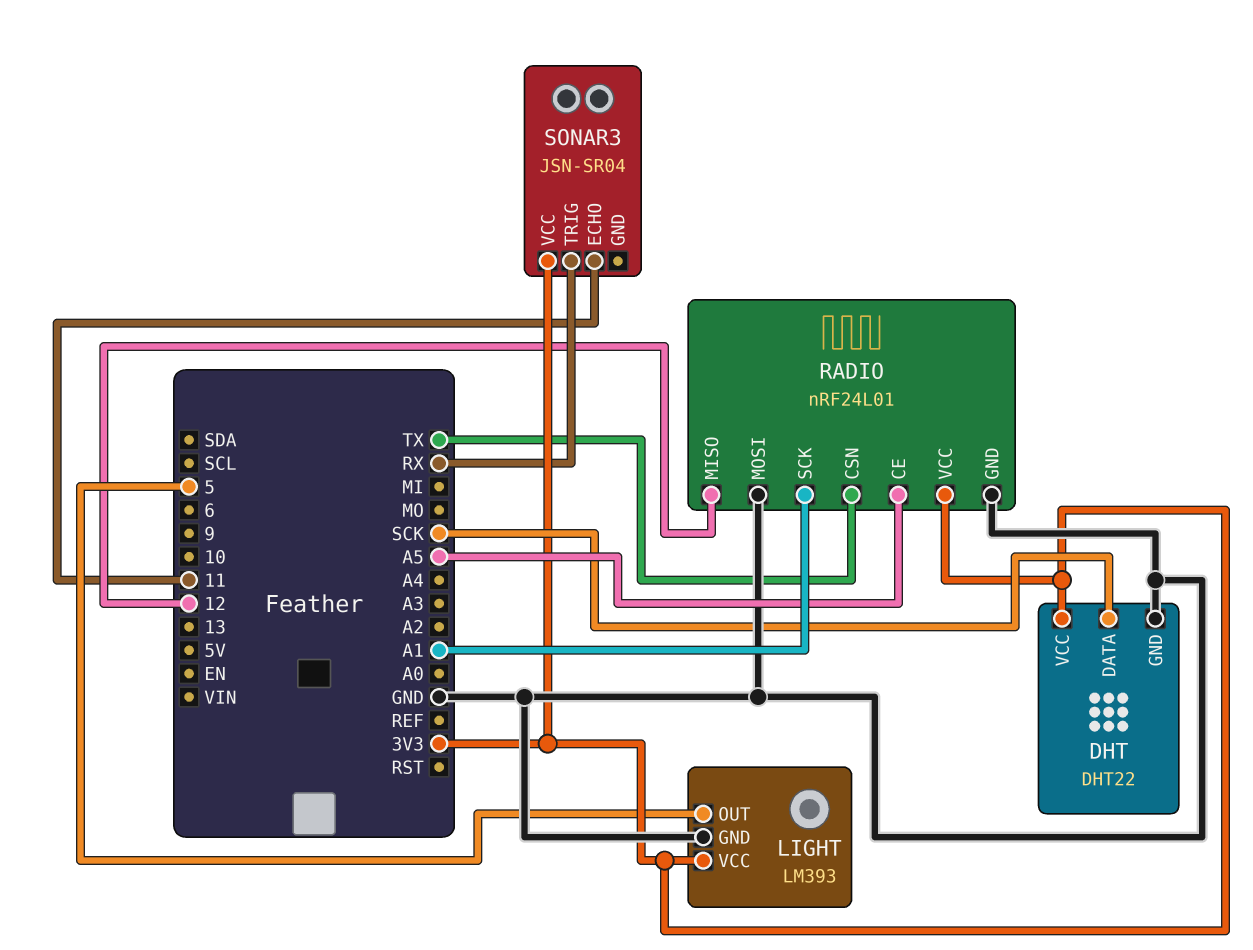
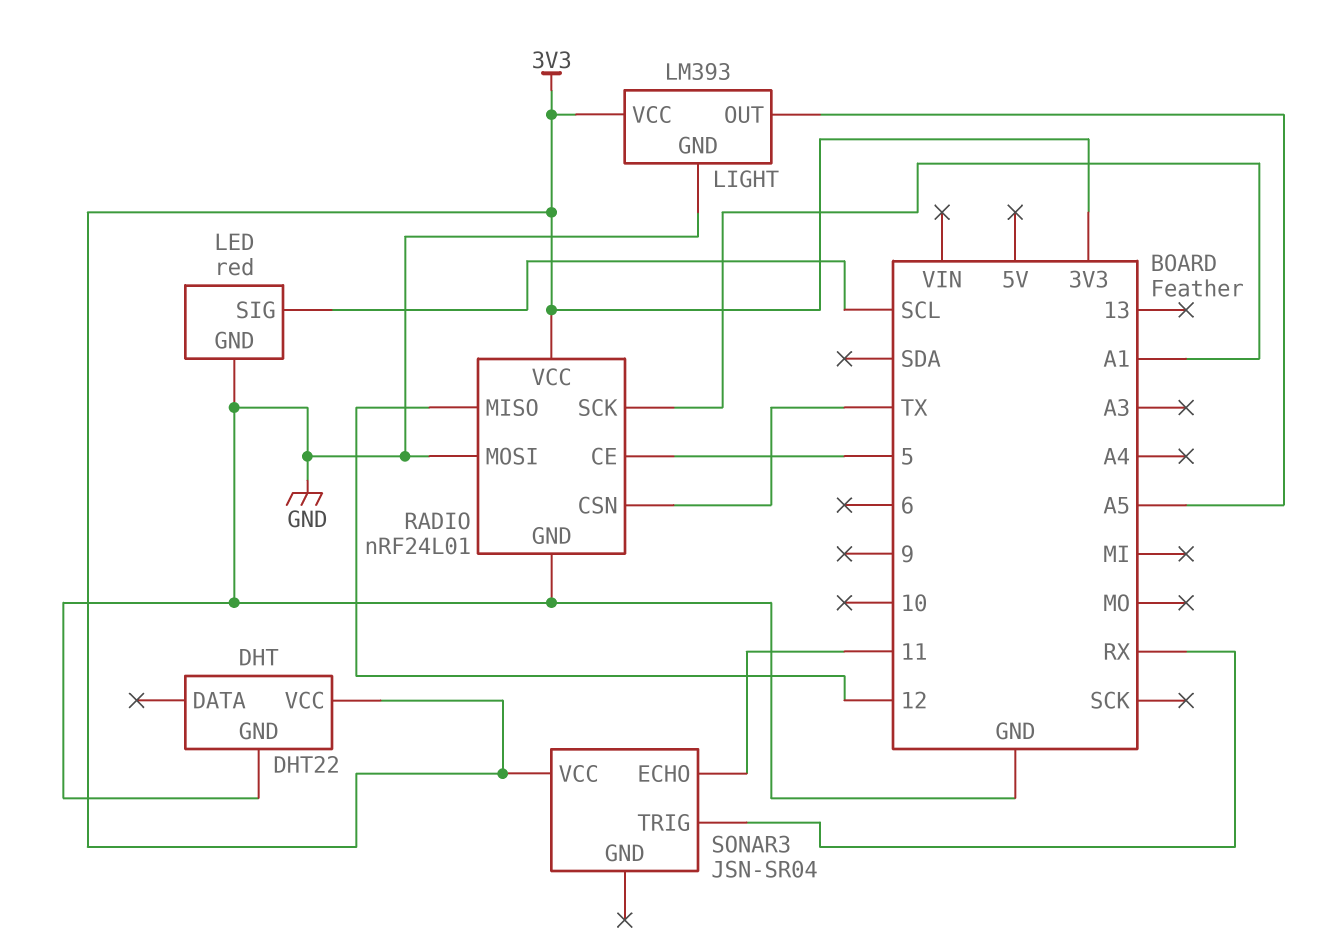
DHT pin DATA: SCK -> none
LED: none -> red
LED pin GND: none -> GND
LED pin SIG: none -> SCL
LIGHT pin OUT: 5 -> A5
RADIO pin CE: A5 -> 5

